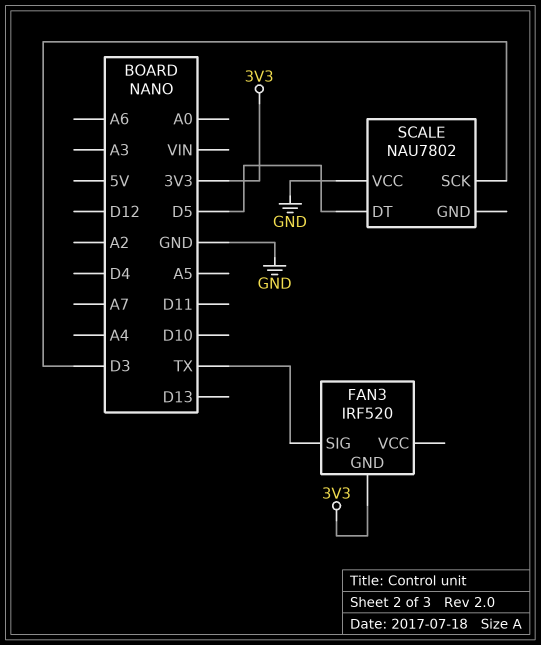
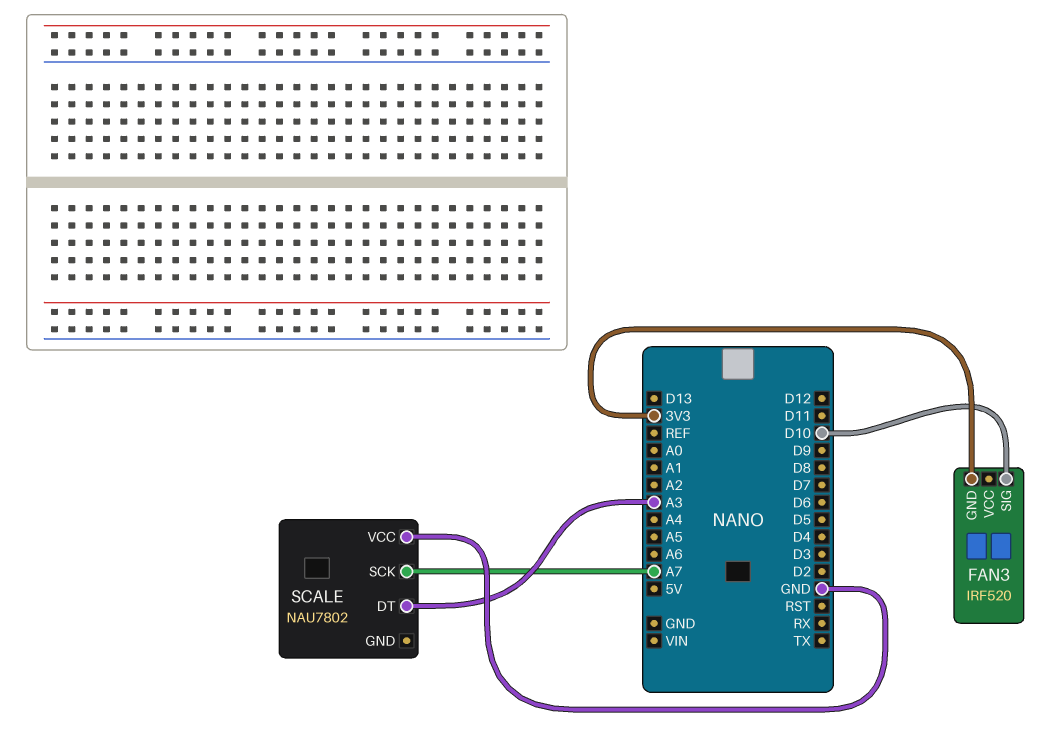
FAN3 pin SIG: TX -> D10
SCALE pin DT: D5 -> A3
SCALE pin SCK: D3 -> A7

